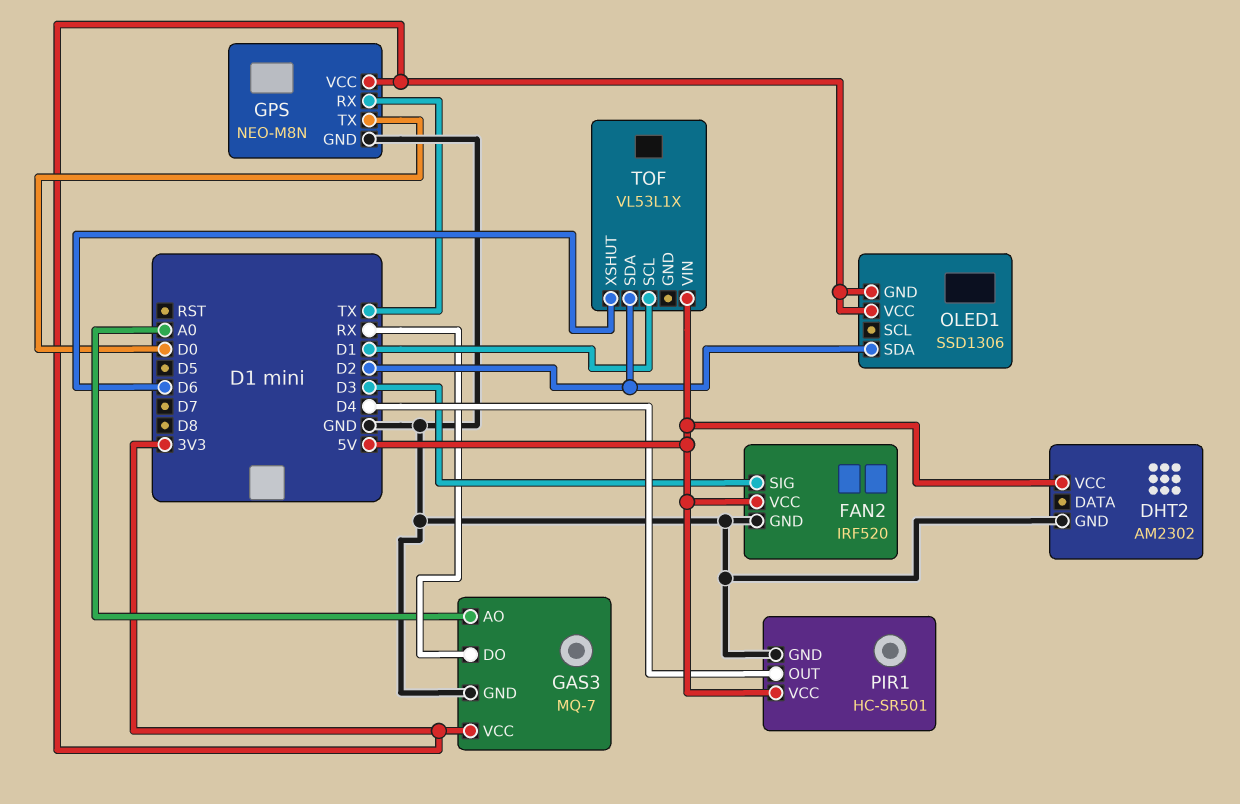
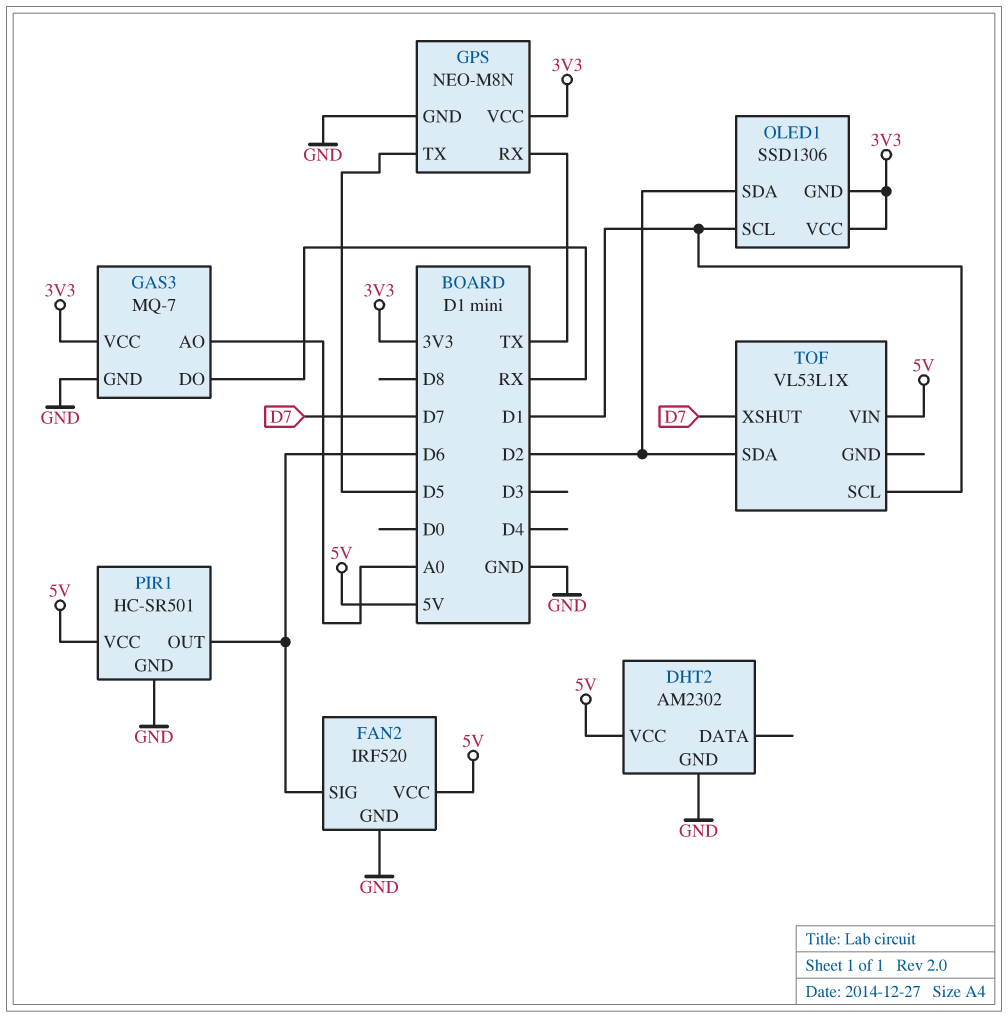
FAN2 pin SIG: D3 -> D6
GPS pin TX: D0 -> D5
OLED1 pin SCL: none -> D1
PIR1 pin OUT: D4 -> D6
TOF pin XSHUT: D6 -> D7

